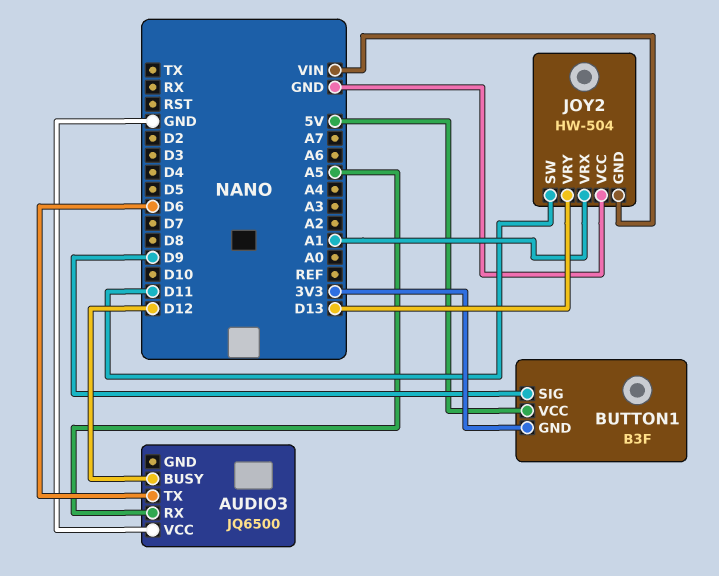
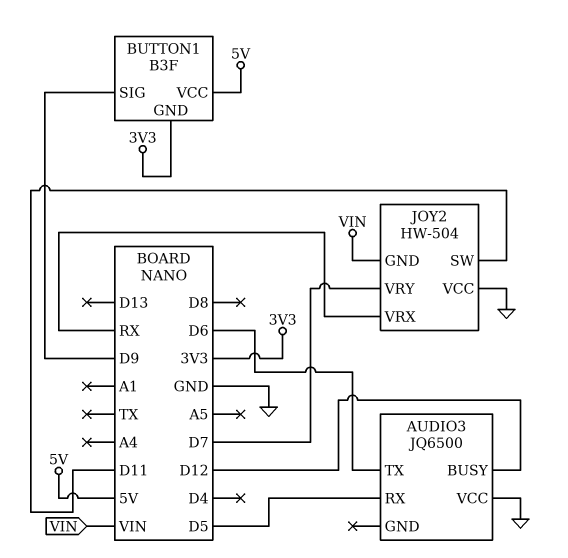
AUDIO3 pin RX: A5 -> D5
JOY2 pin VRX: A1 -> RX
JOY2 pin VRY: D13 -> D7

